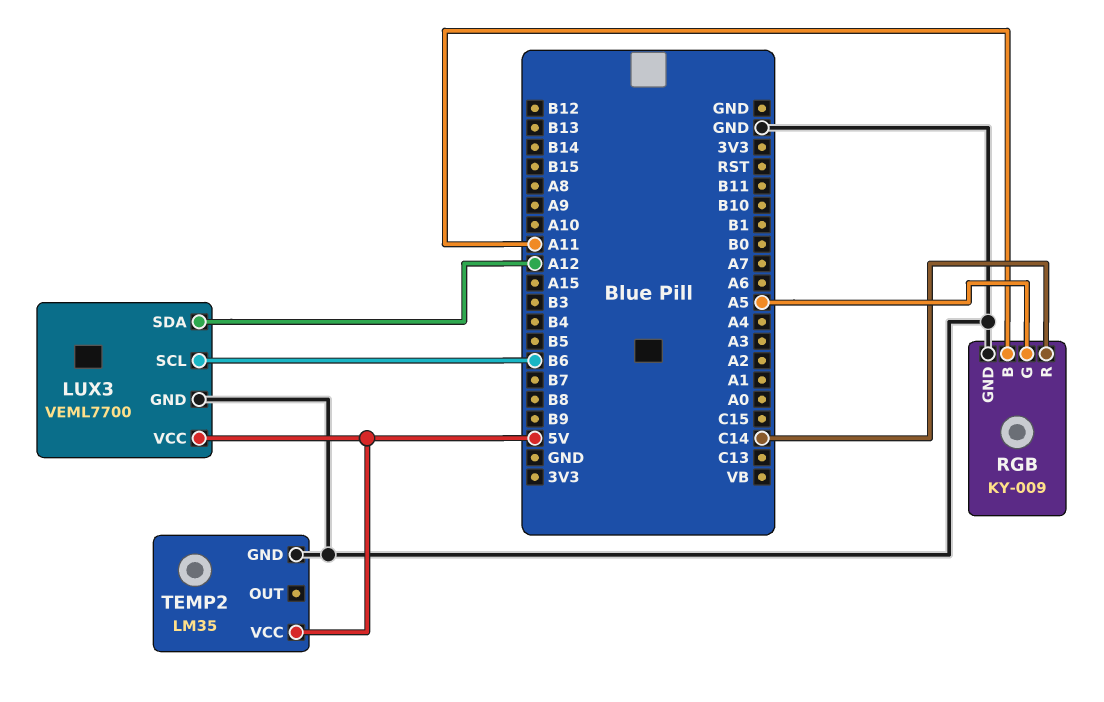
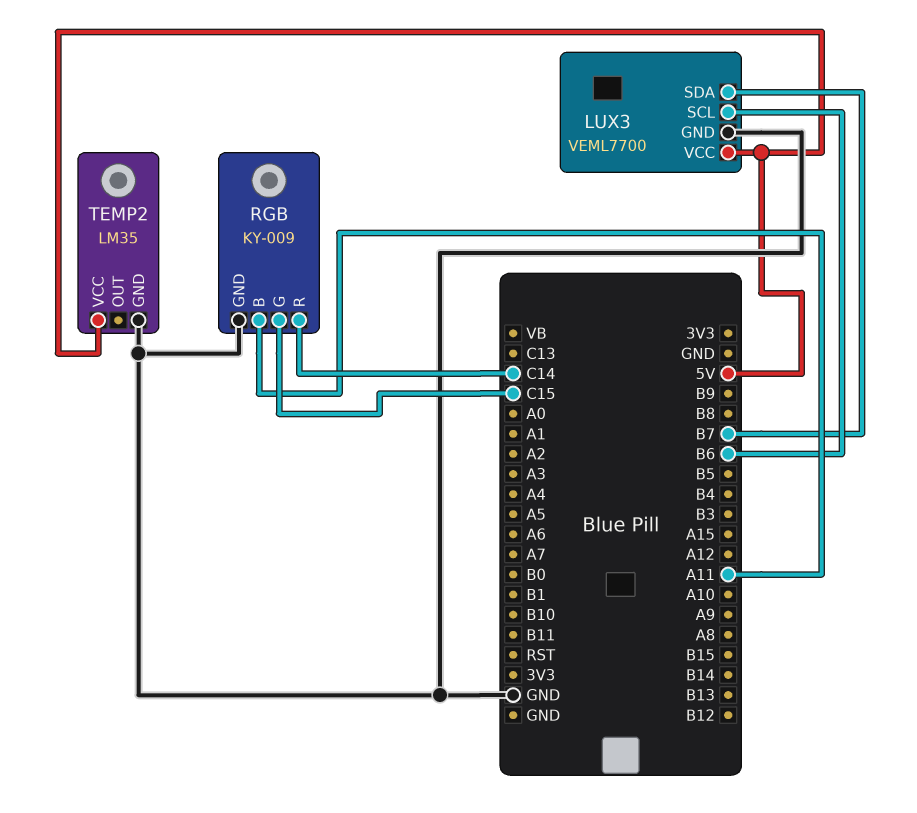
LUX3 pin SDA: A12 -> B7
RGB pin G: A5 -> C15

